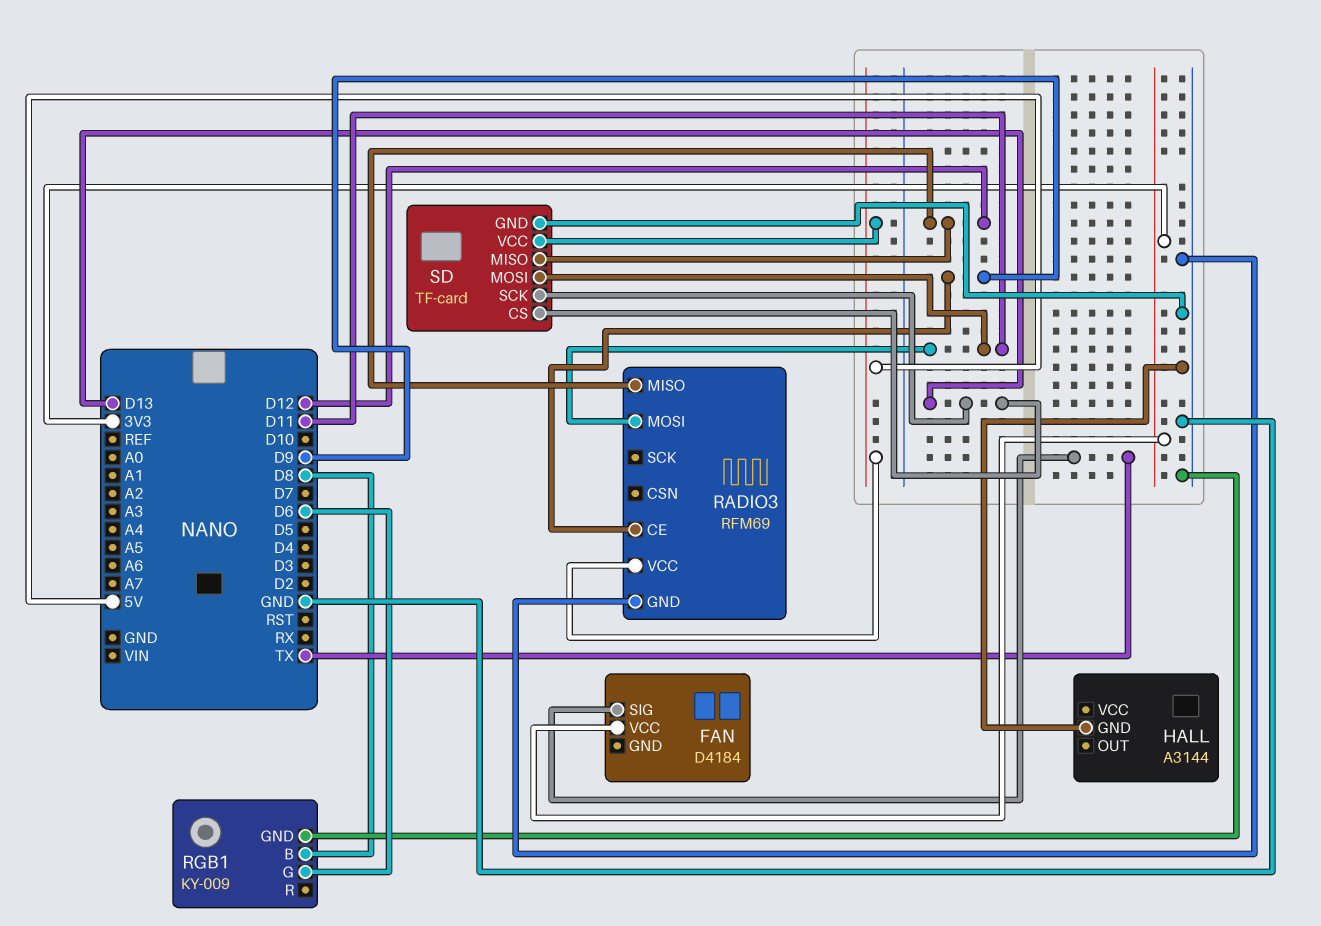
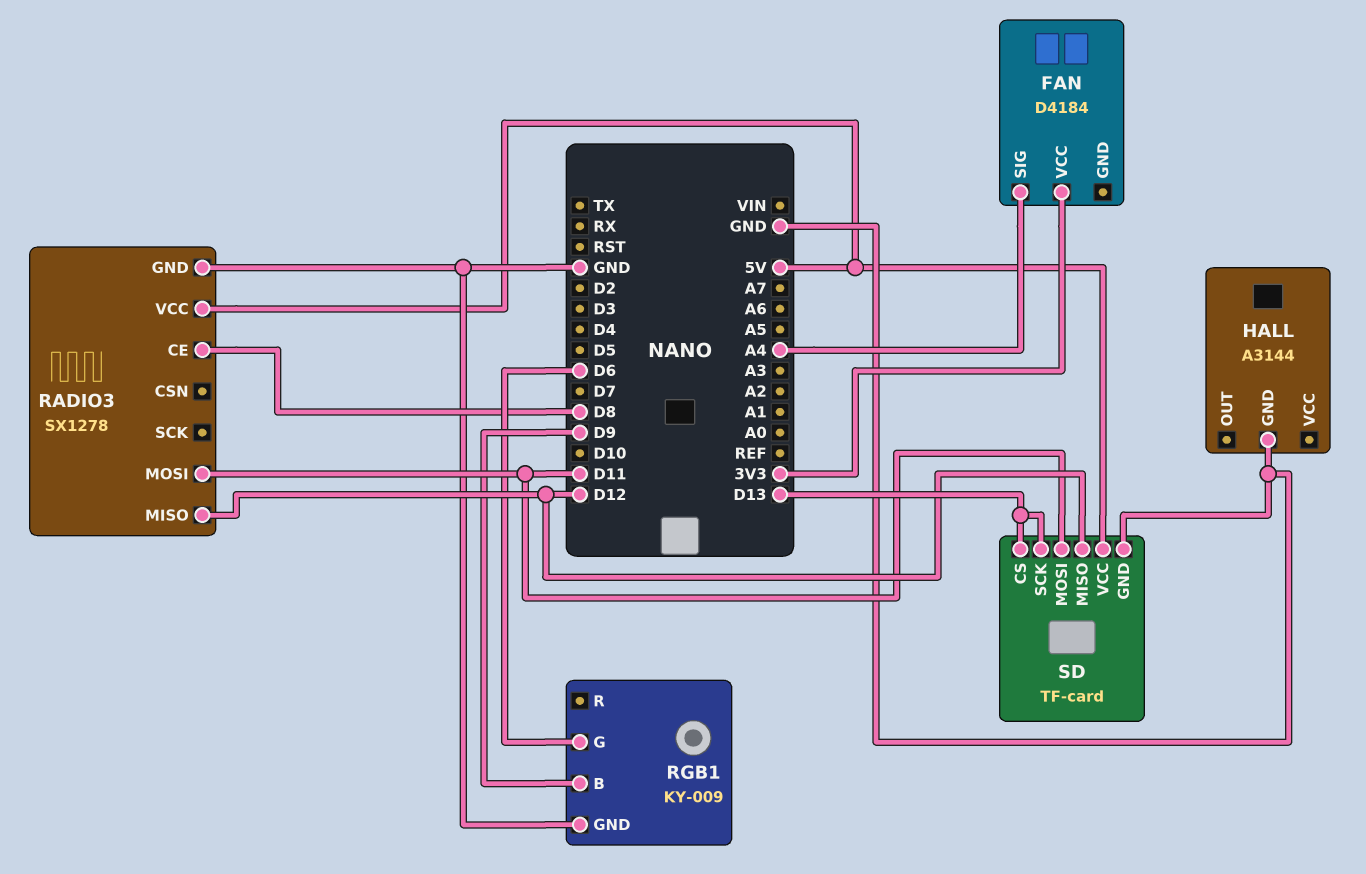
FAN pin SIG: TX -> A4
RADIO3: RFM69 -> SX1278
RADIO3 pin CE: D9 -> D8
RGB1 pin B: D8 -> D9

